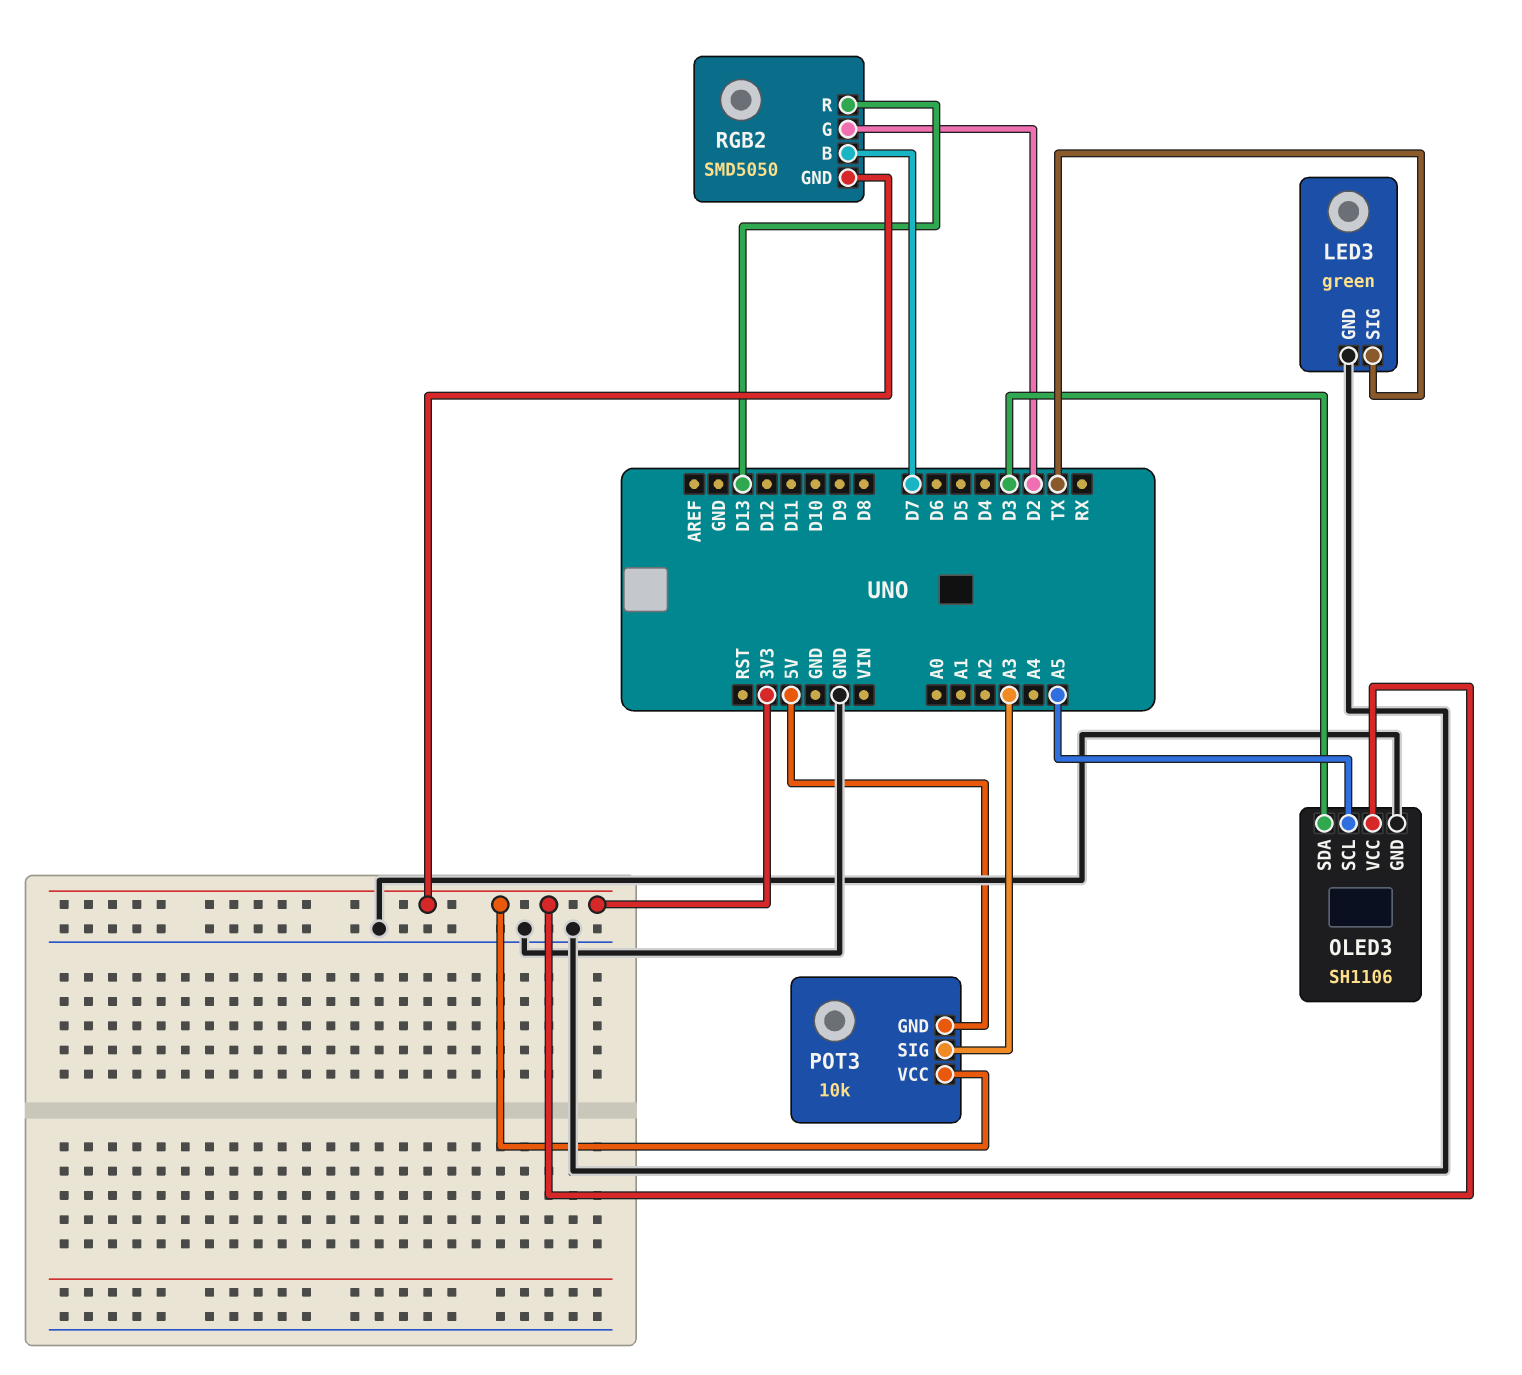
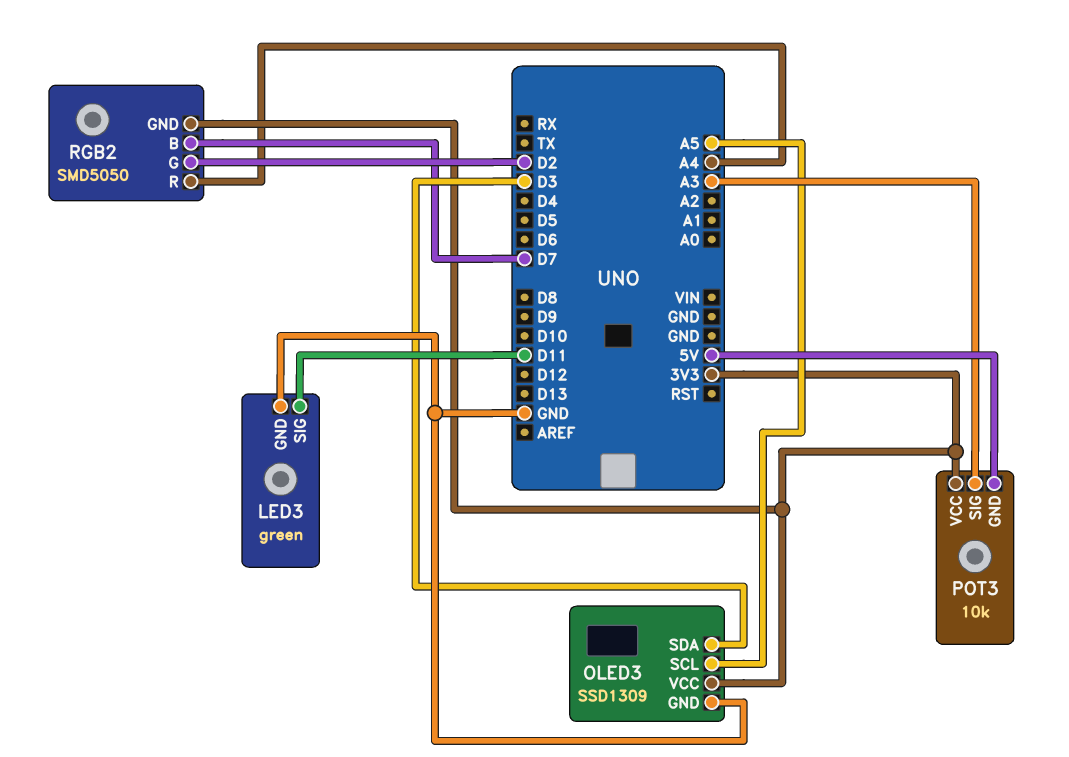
LED3 pin SIG: TX -> D11
OLED3: SH1106 -> SSD1309
RGB2 pin R: D13 -> A4

